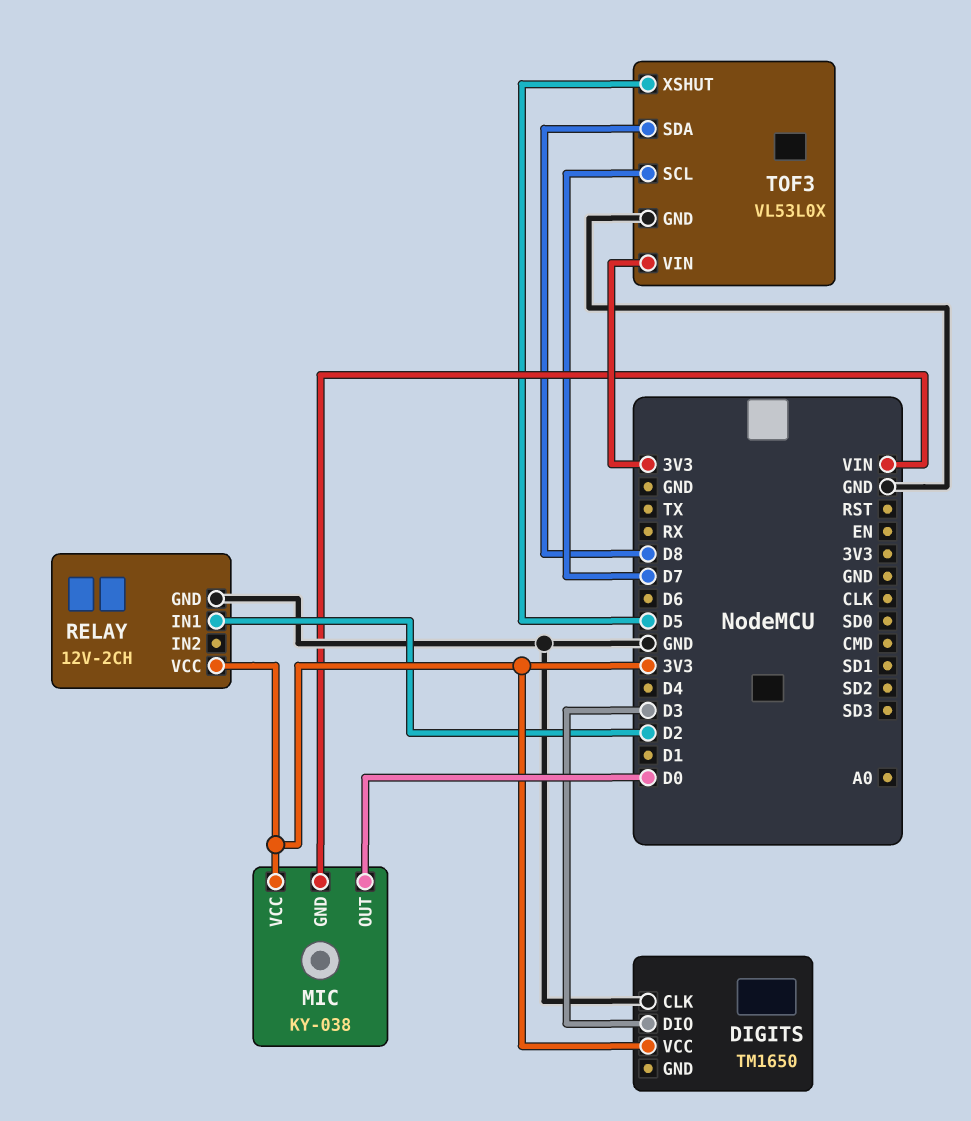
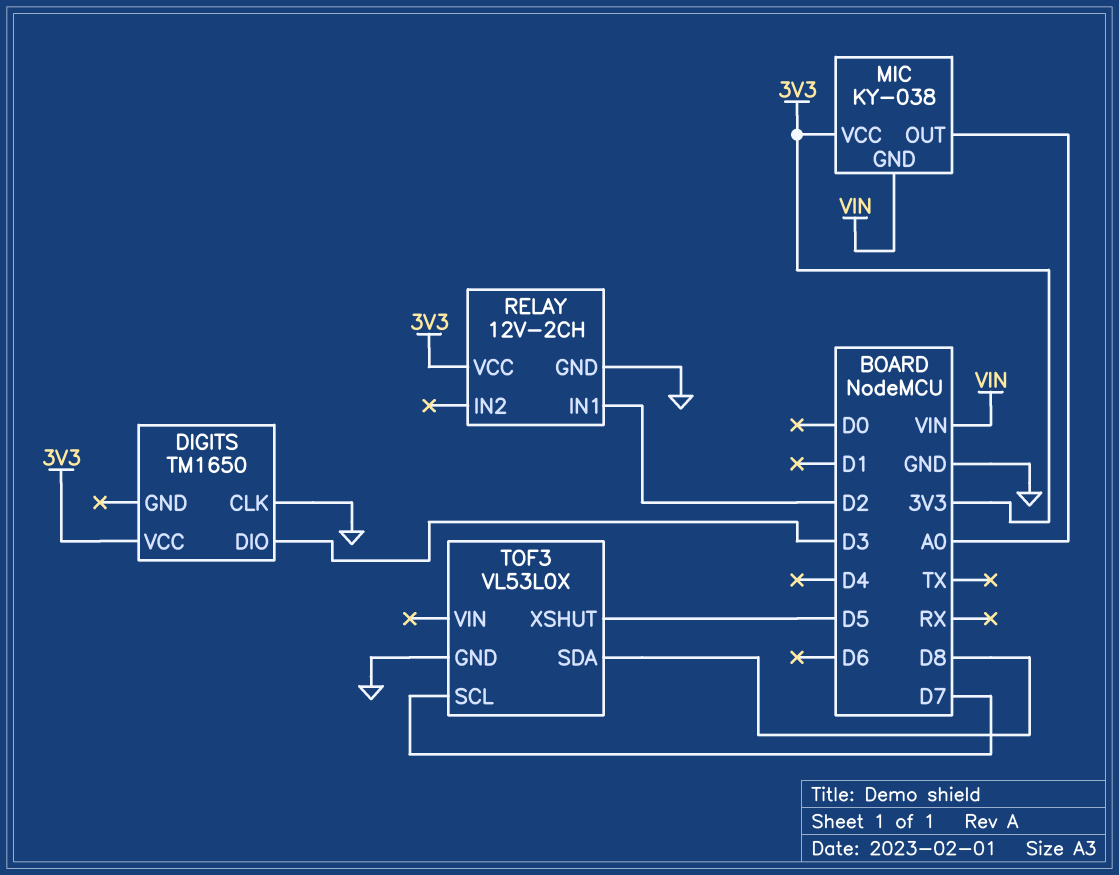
MIC pin OUT: D0 -> A0
TOF3 pin VIN: 3V3 -> none

